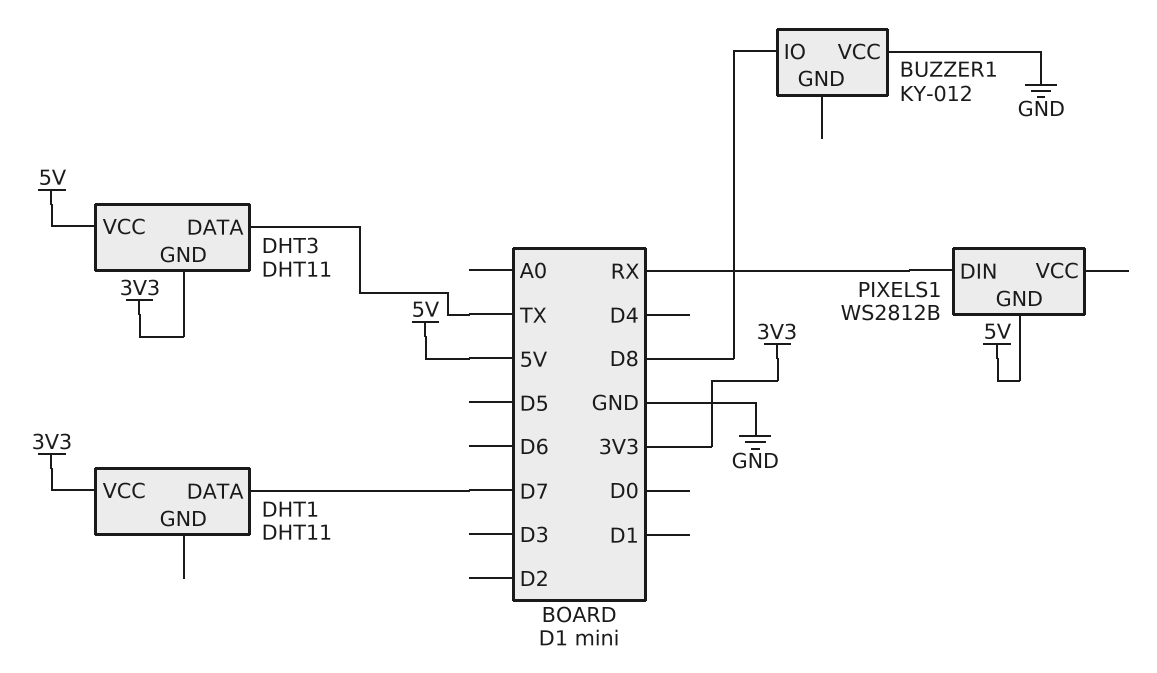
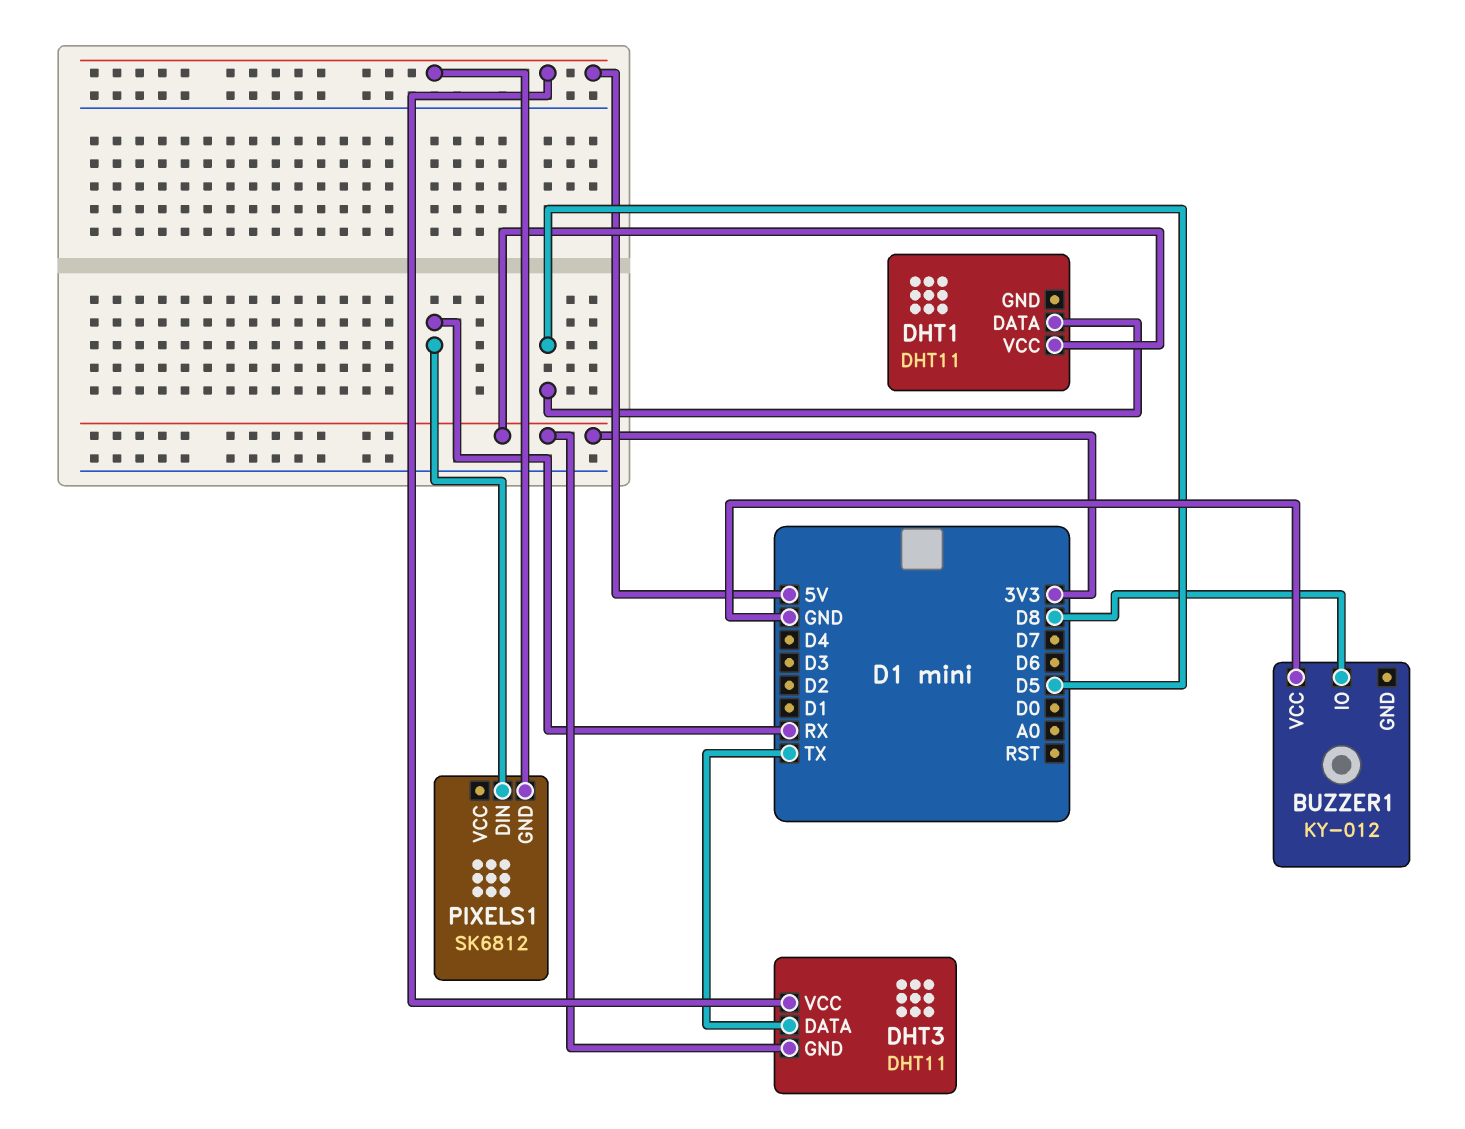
DHT1 pin DATA: D7 -> D5
PIXELS1: WS2812B -> SK6812

